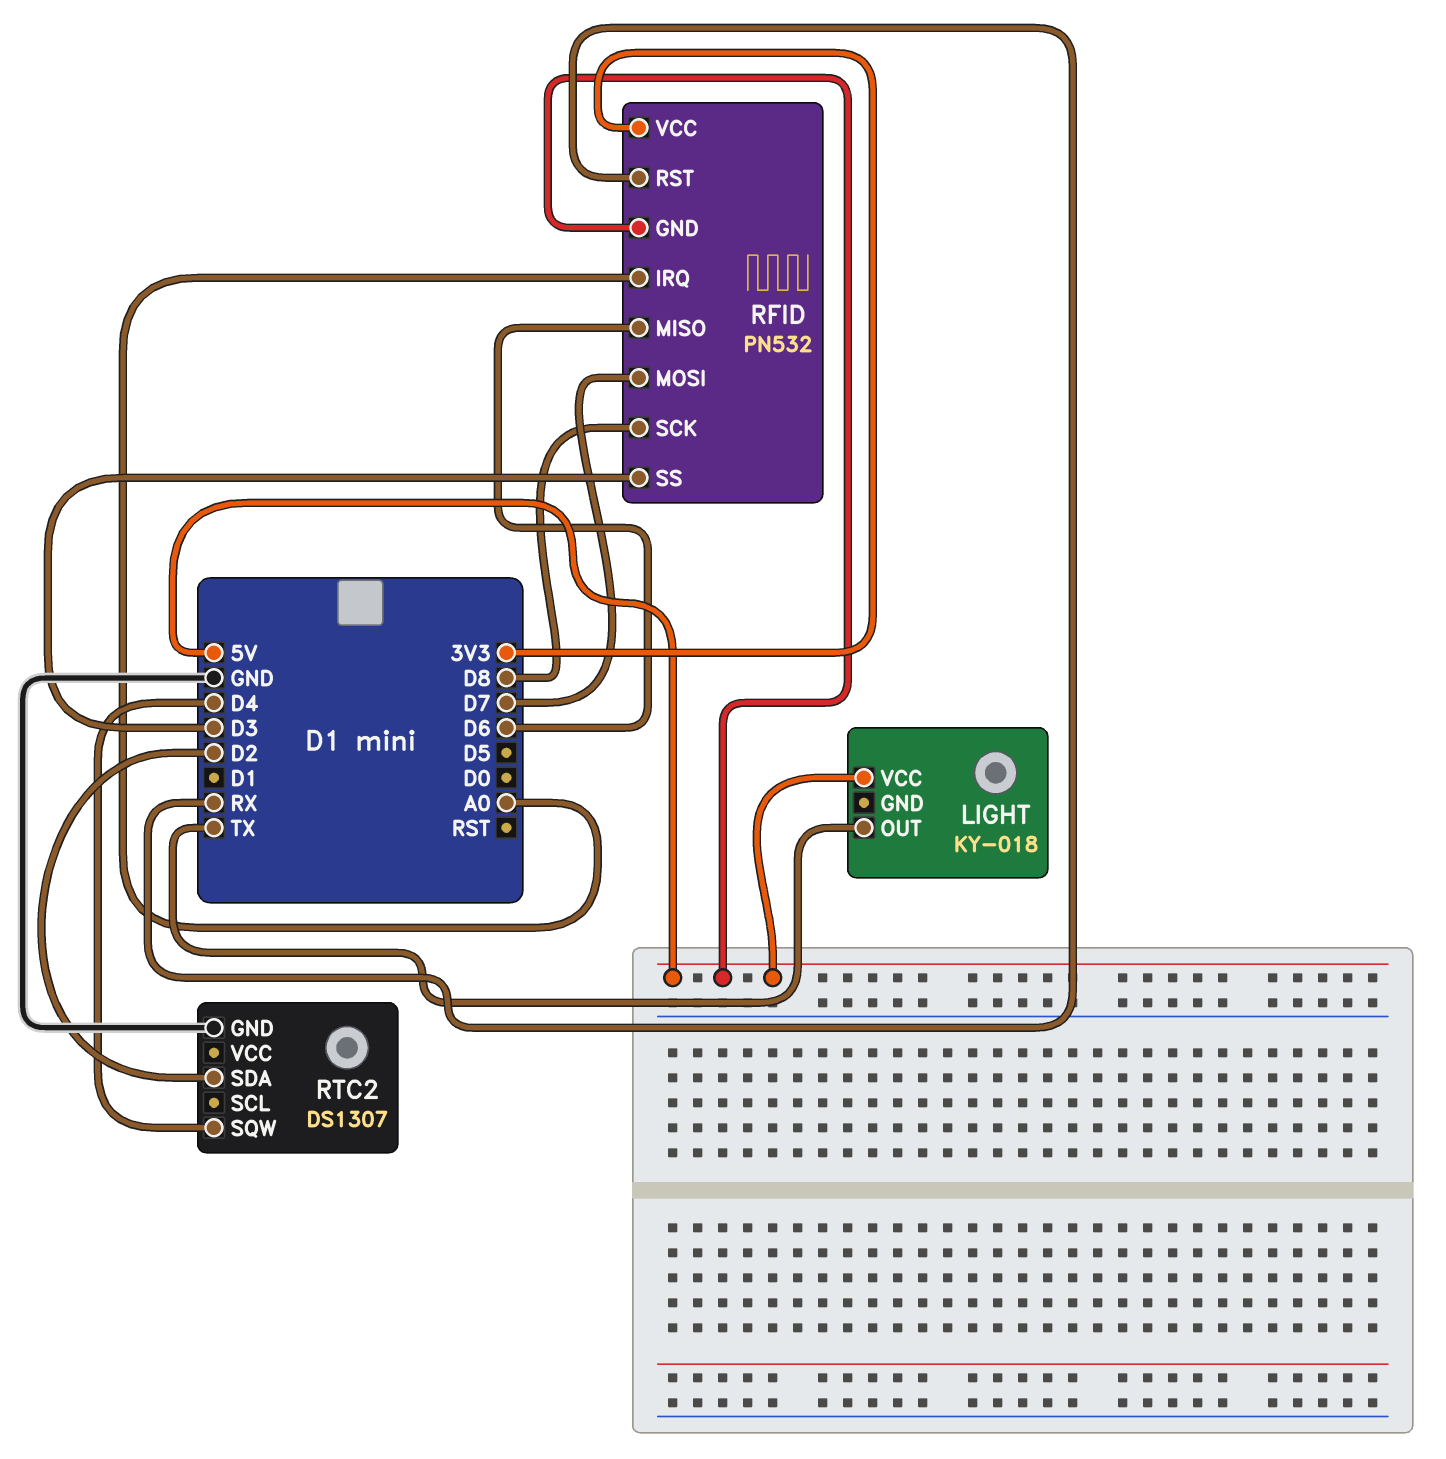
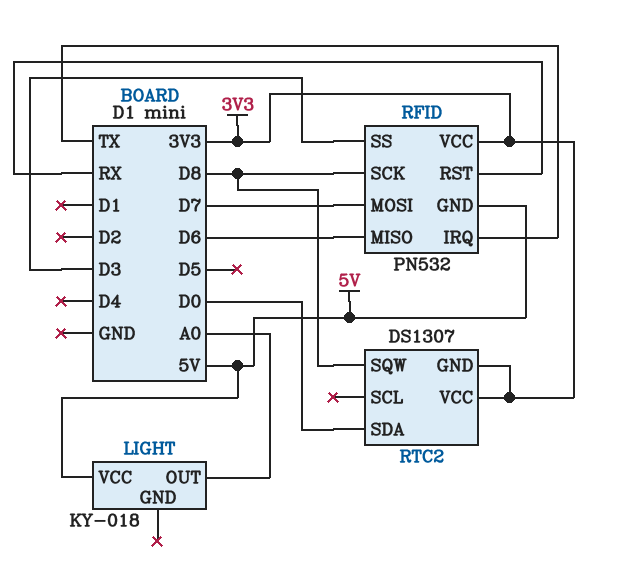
LIGHT pin OUT: TX -> A0
RFID pin IRQ: A0 -> TX
RTC2 pin GND: GND -> 3V3
RTC2 pin SDA: D2 -> D0
RTC2 pin SQW: D4 -> D8
RTC2 pin VCC: none -> 3V3

